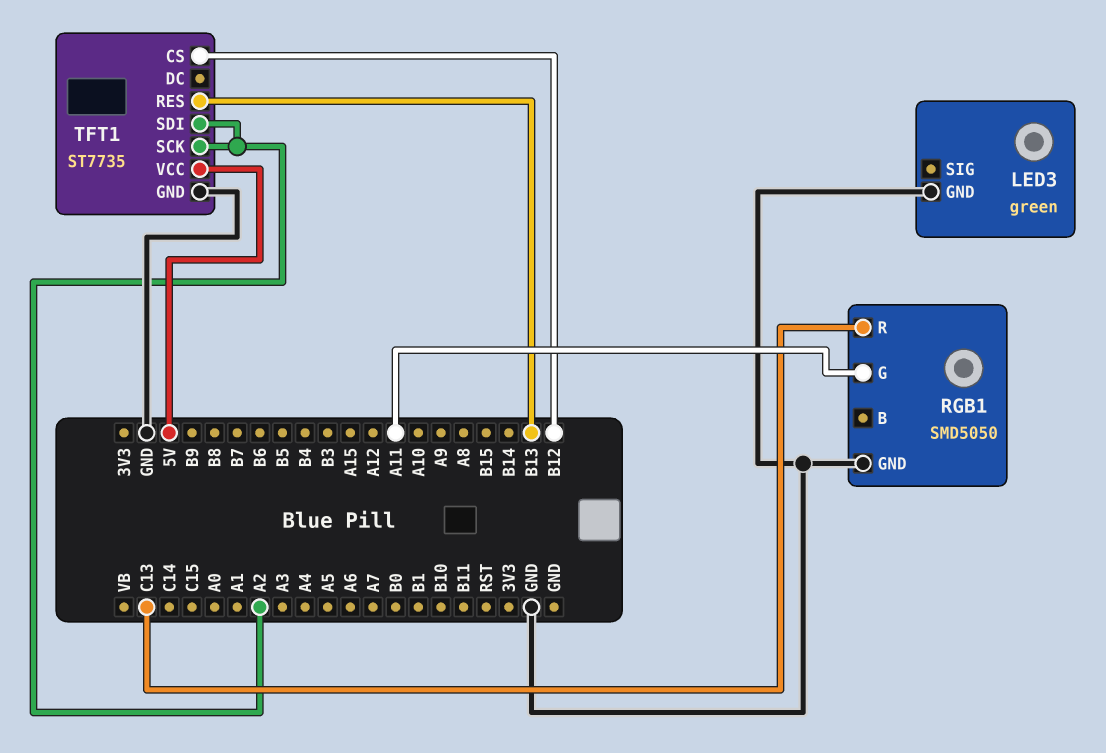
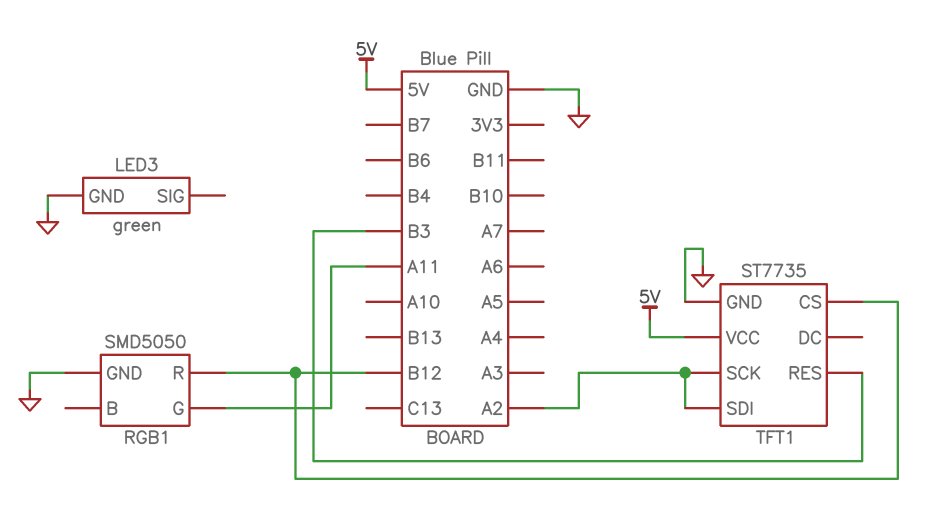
RGB1 pin R: C13 -> B12
TFT1 pin RES: B13 -> B3

